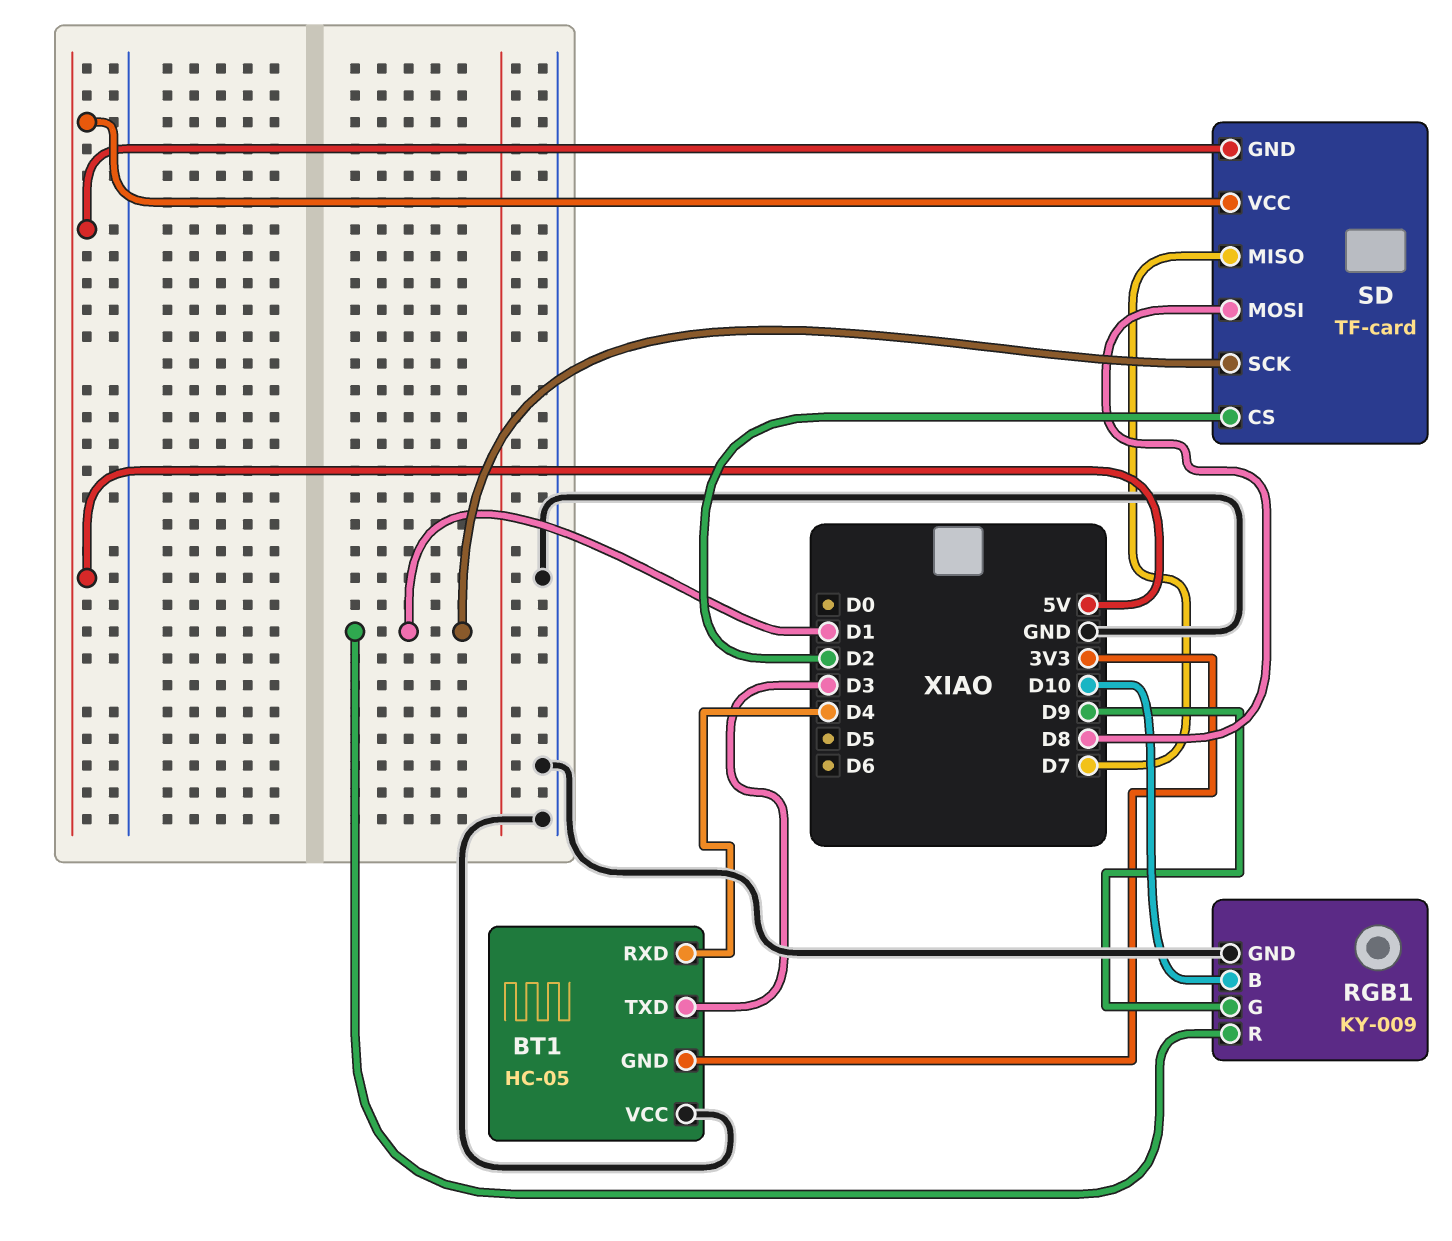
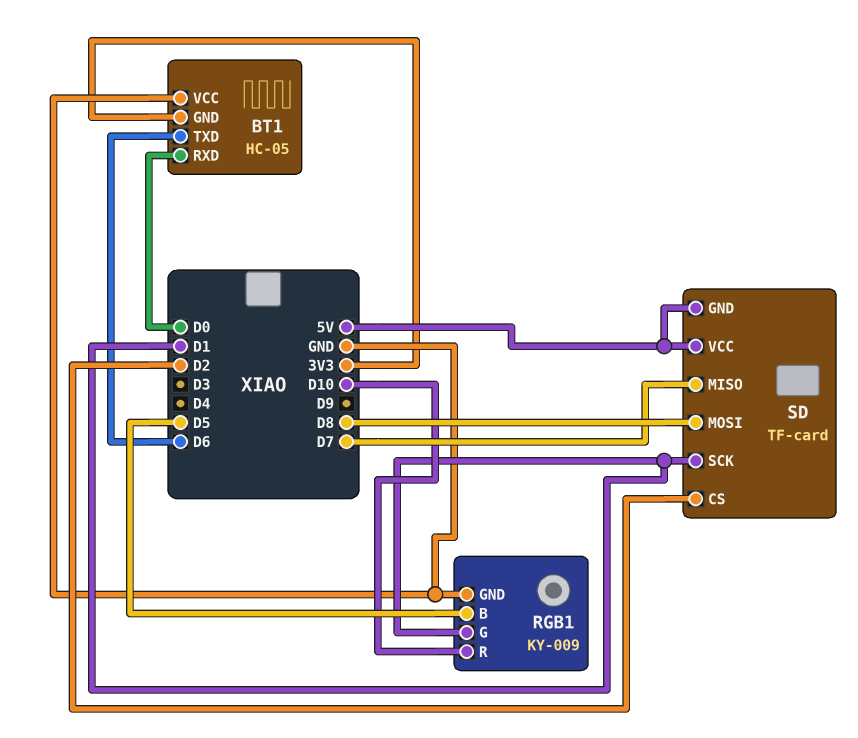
BT1 pin RXD: D4 -> D0
BT1 pin TXD: D3 -> D6
RGB1 pin B: D10 -> D5
RGB1 pin G: D9 -> D1
RGB1 pin R: D1 -> D10

